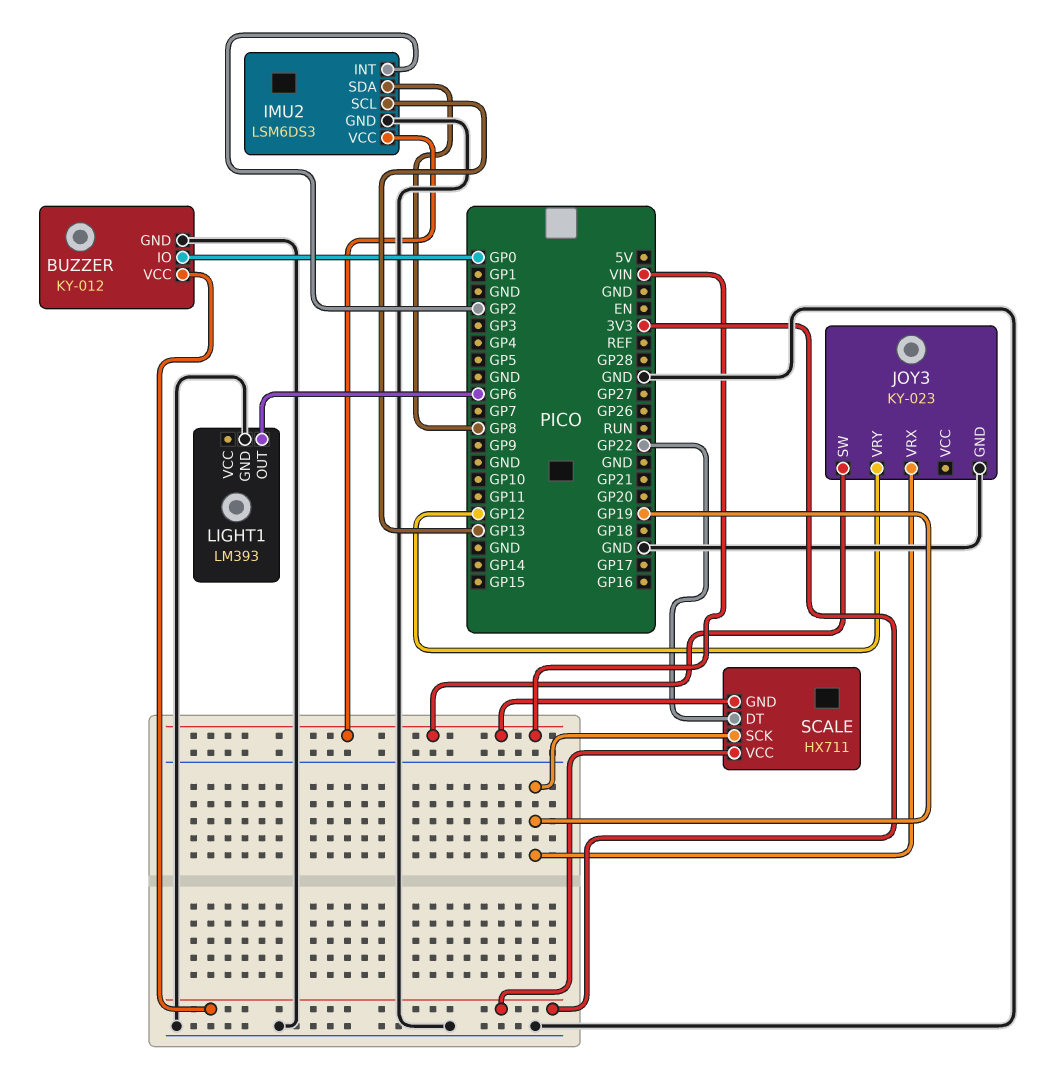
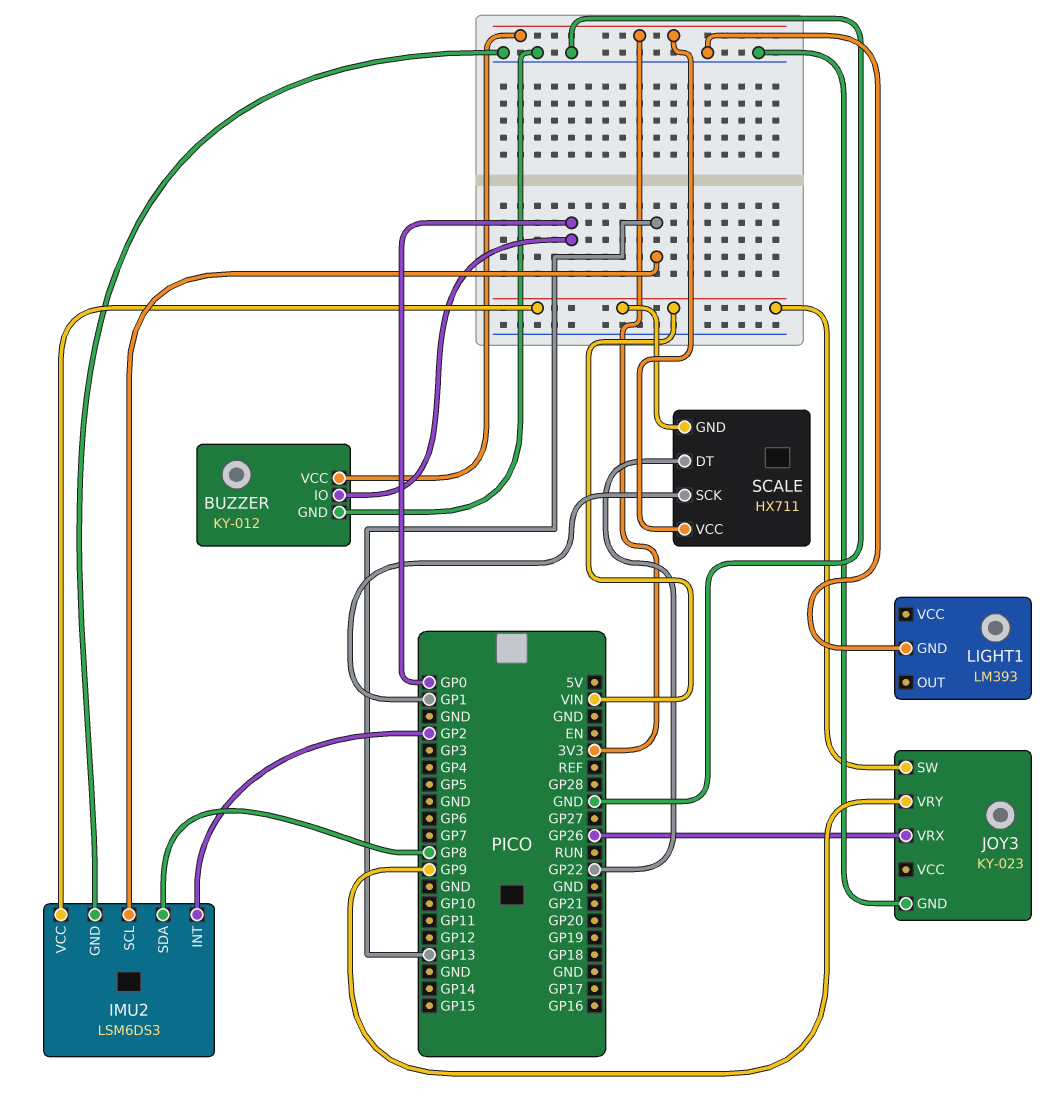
JOY3 pin VRX: GP19 -> GP26
JOY3 pin VRY: GP12 -> GP9
LIGHT1 pin OUT: GP6 -> none
SCALE pin SCK: GP19 -> GP1

